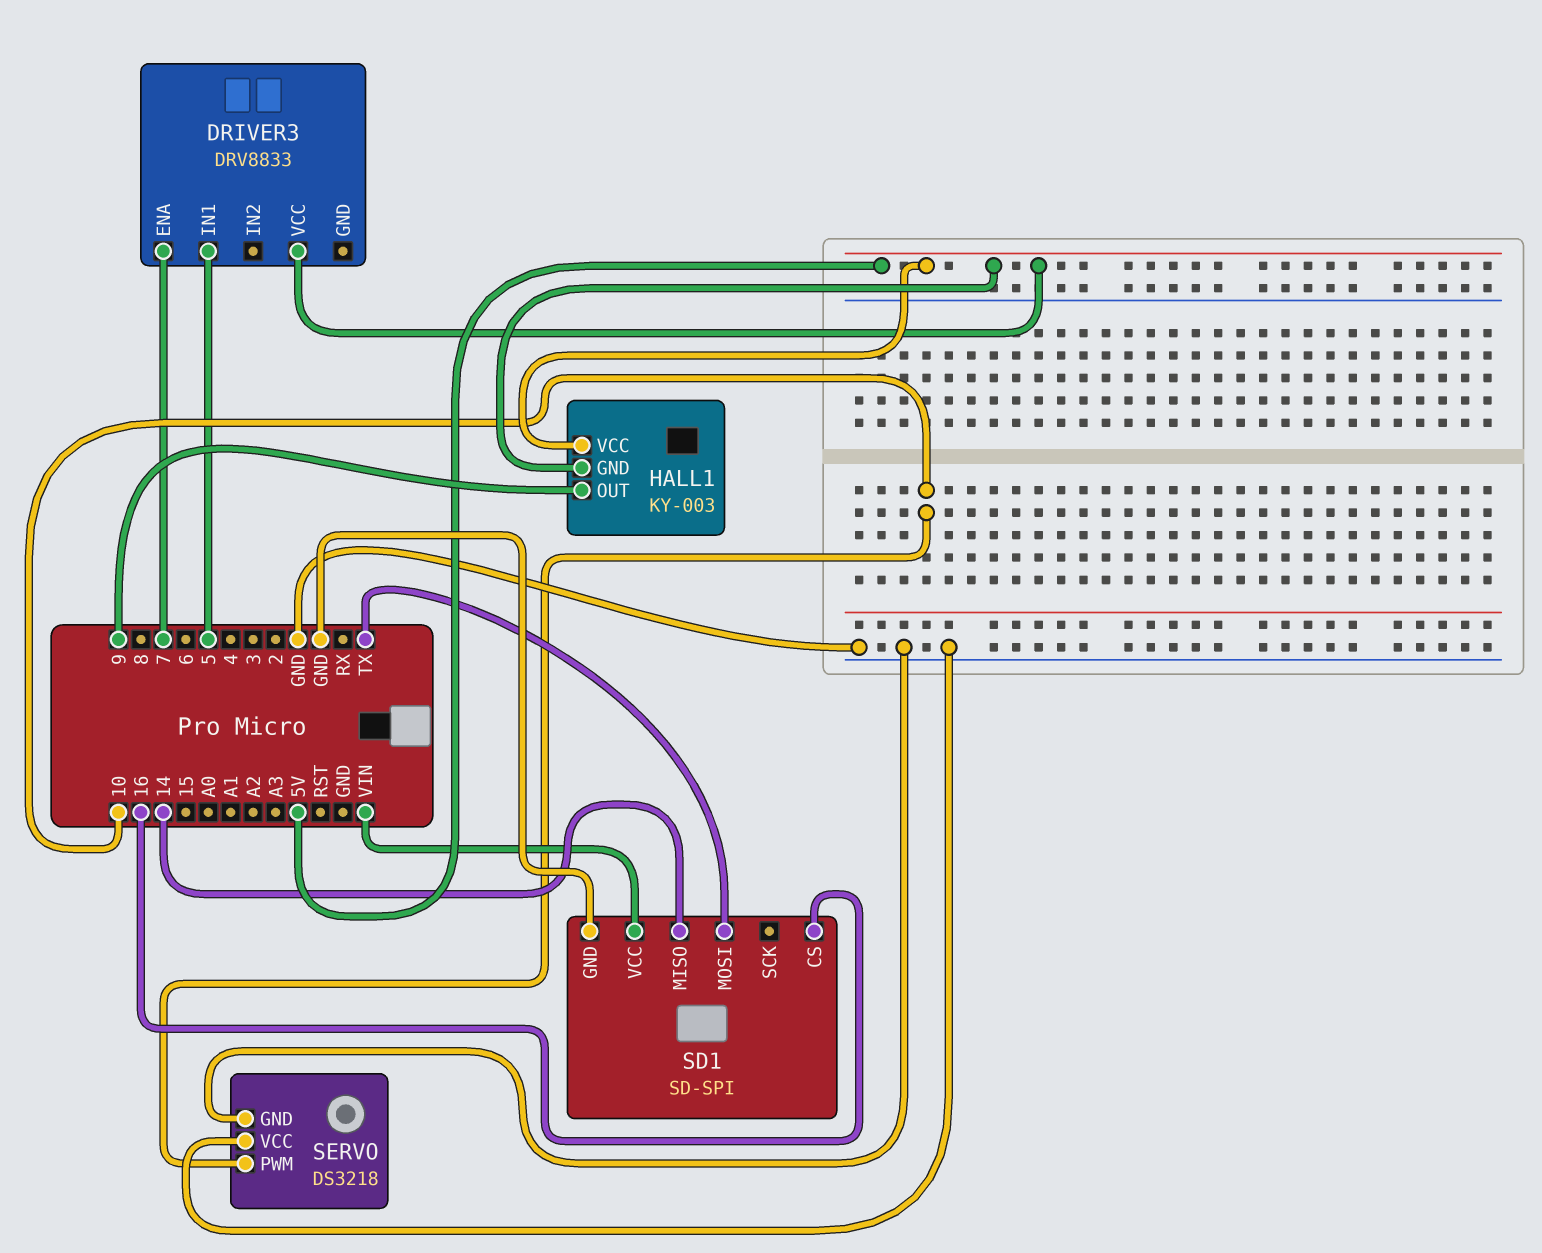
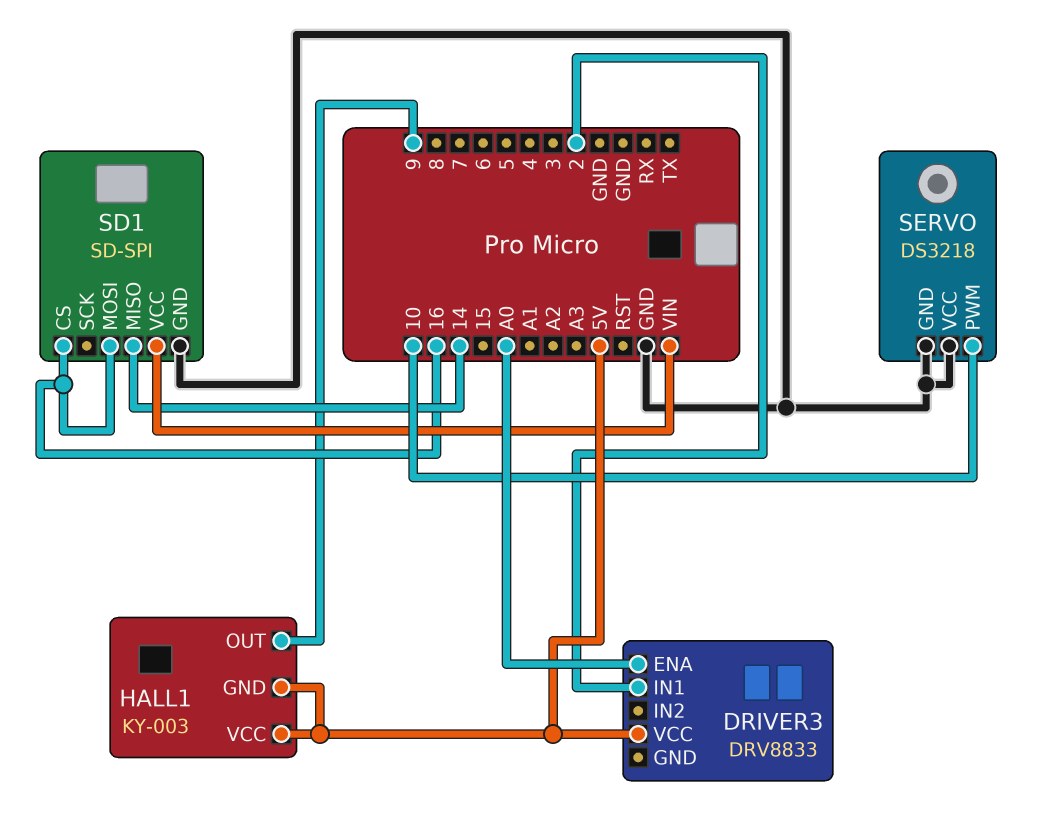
DRIVER3 pin ENA: 7 -> A0
DRIVER3 pin IN1: 5 -> 2
SD1 pin MOSI: TX -> 16

